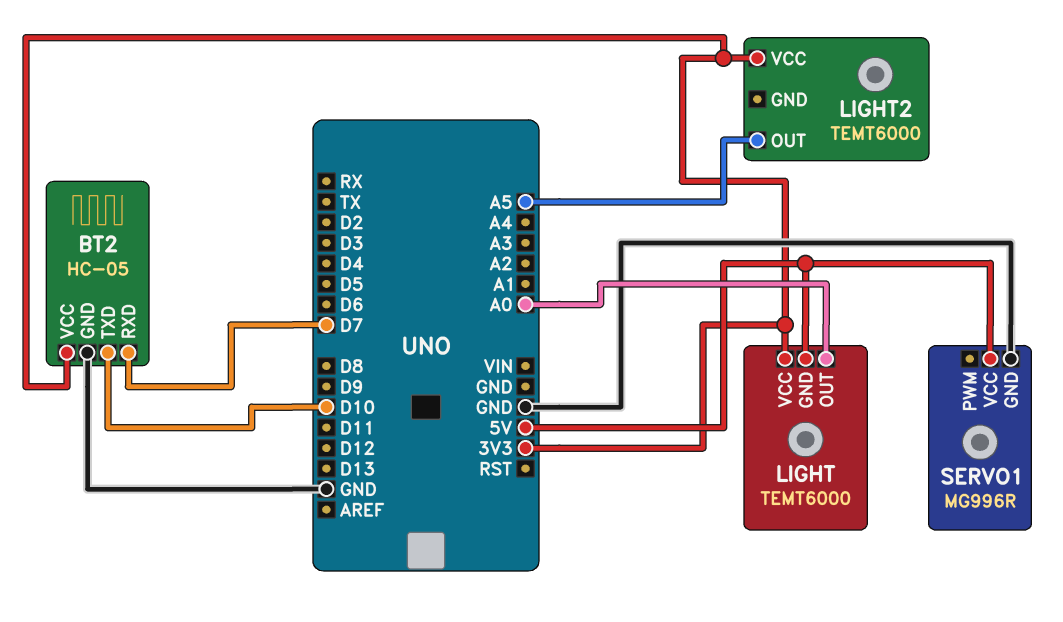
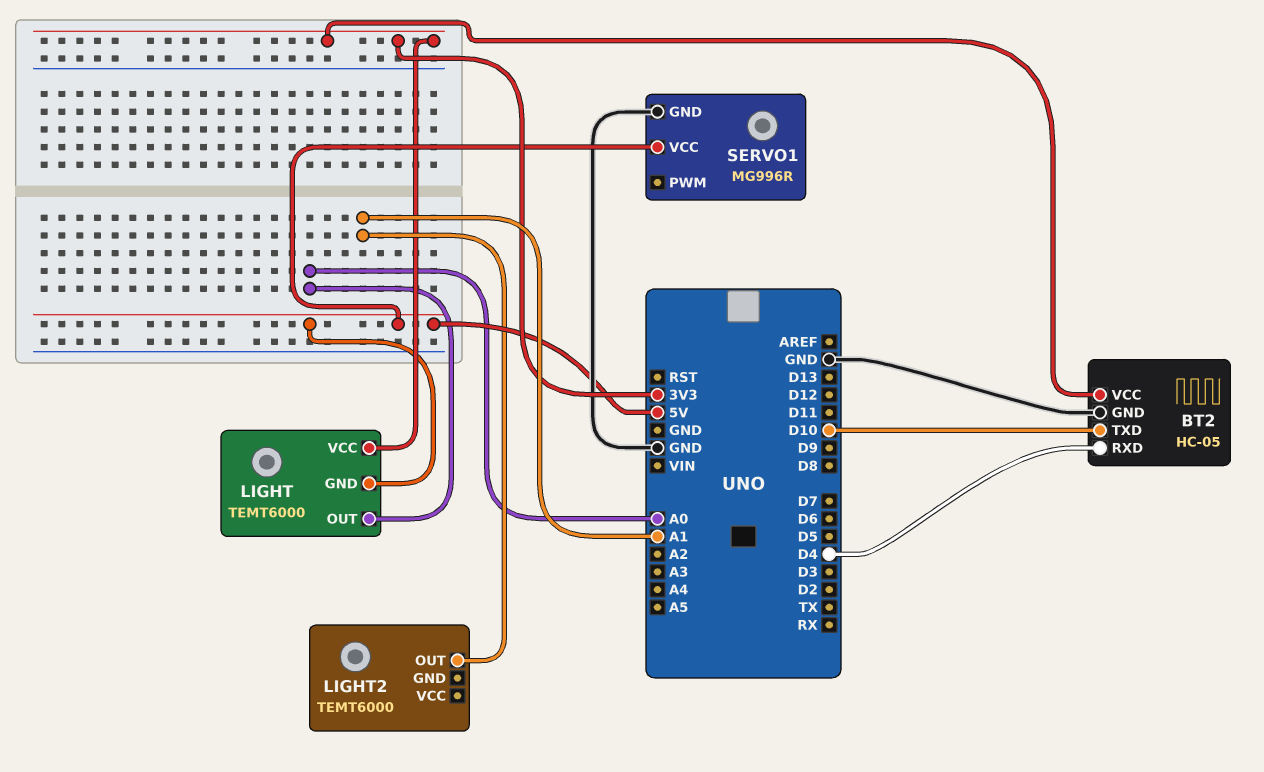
BT2 pin RXD: D7 -> D4
LIGHT2 pin OUT: A5 -> A1
LIGHT2 pin VCC: 3V3 -> none

